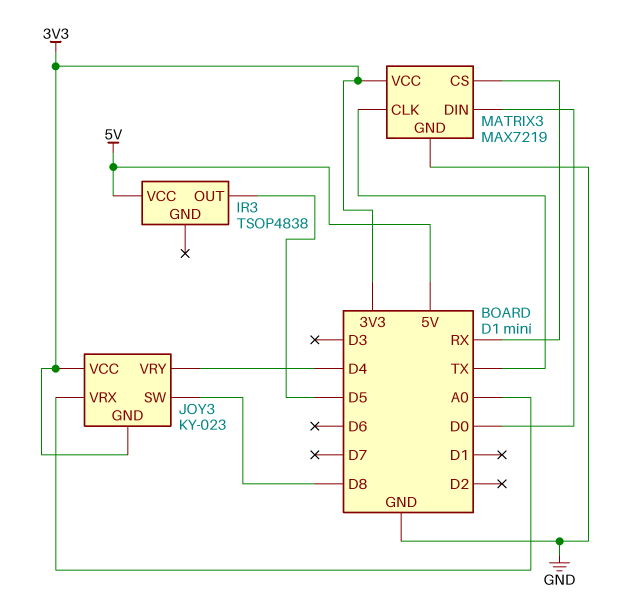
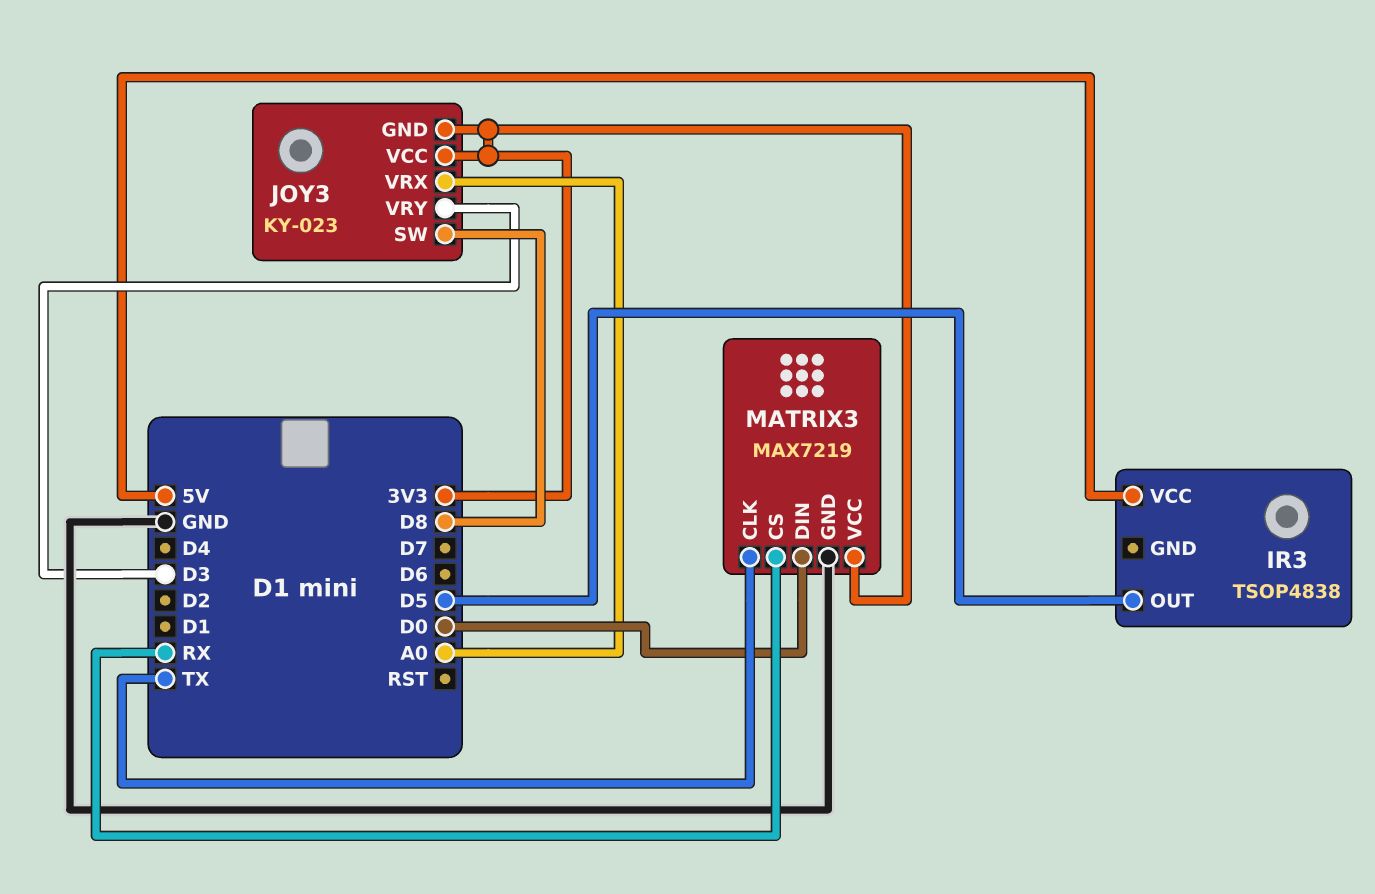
JOY3 pin VRY: D4 -> D3

